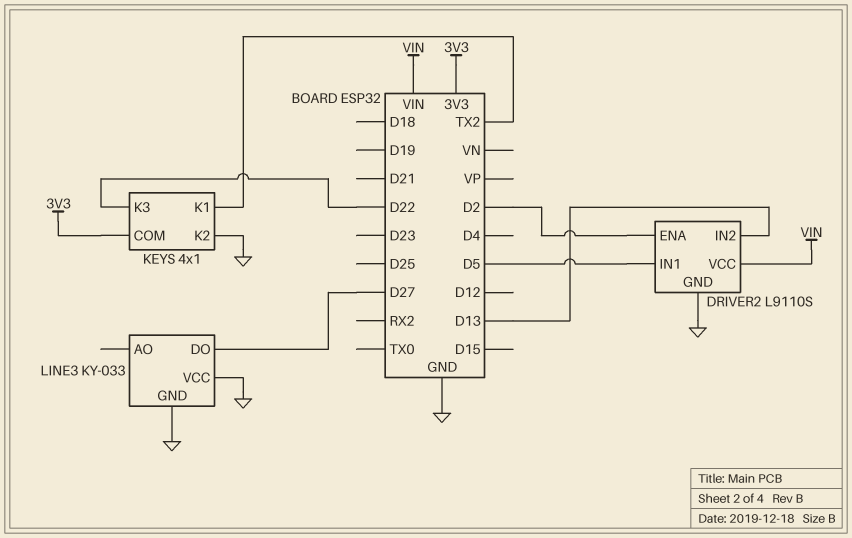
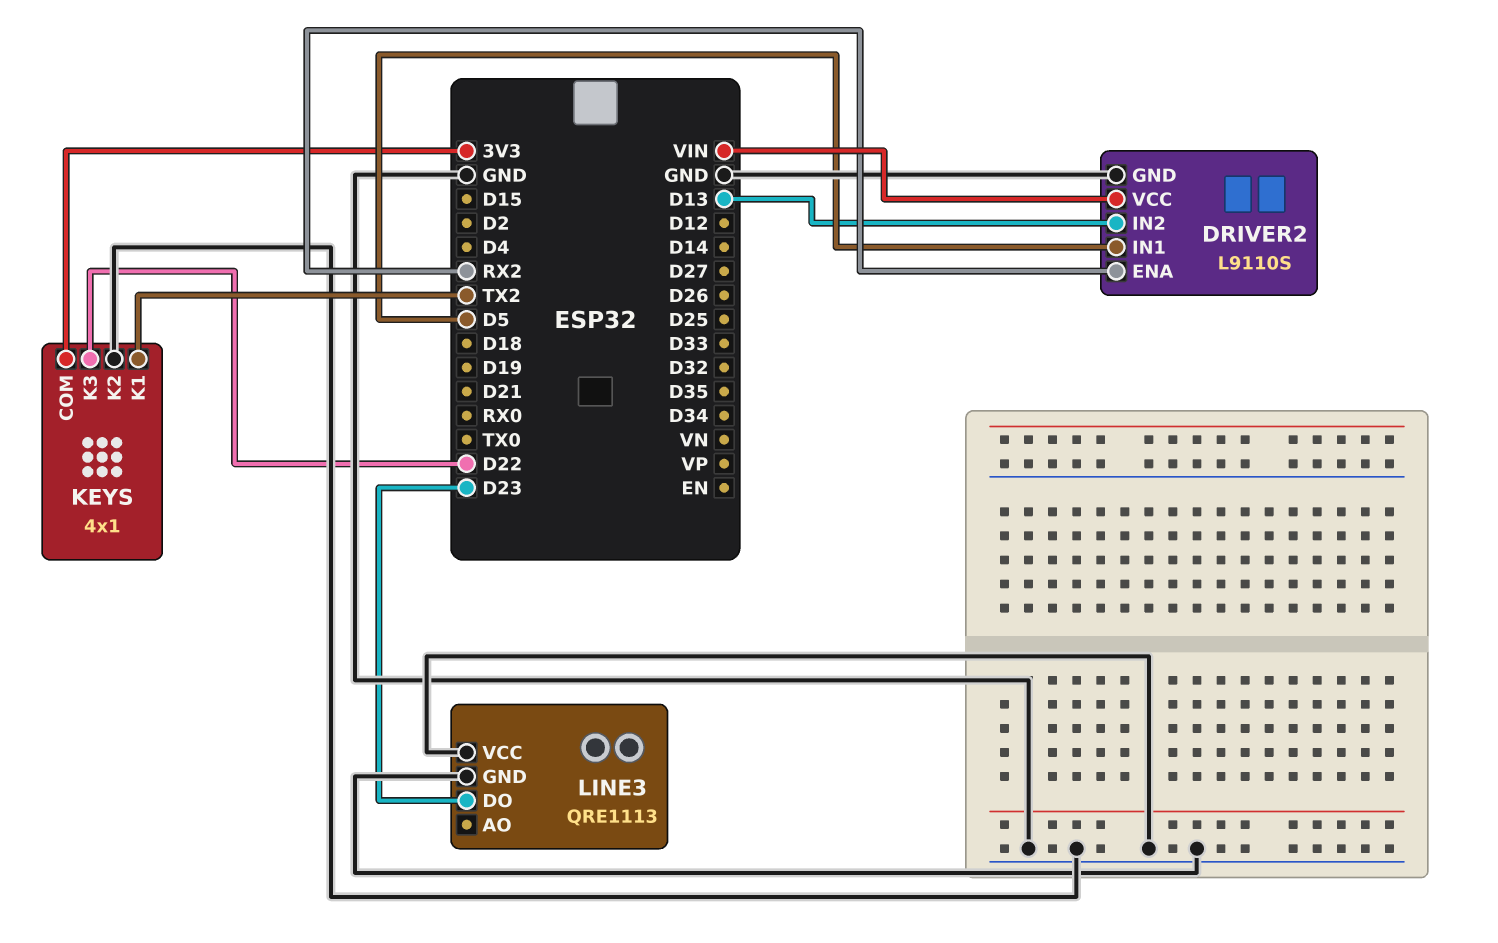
DRIVER2 pin ENA: D2 -> RX2
LINE3: KY-033 -> QRE1113
LINE3 pin DO: D27 -> D23

